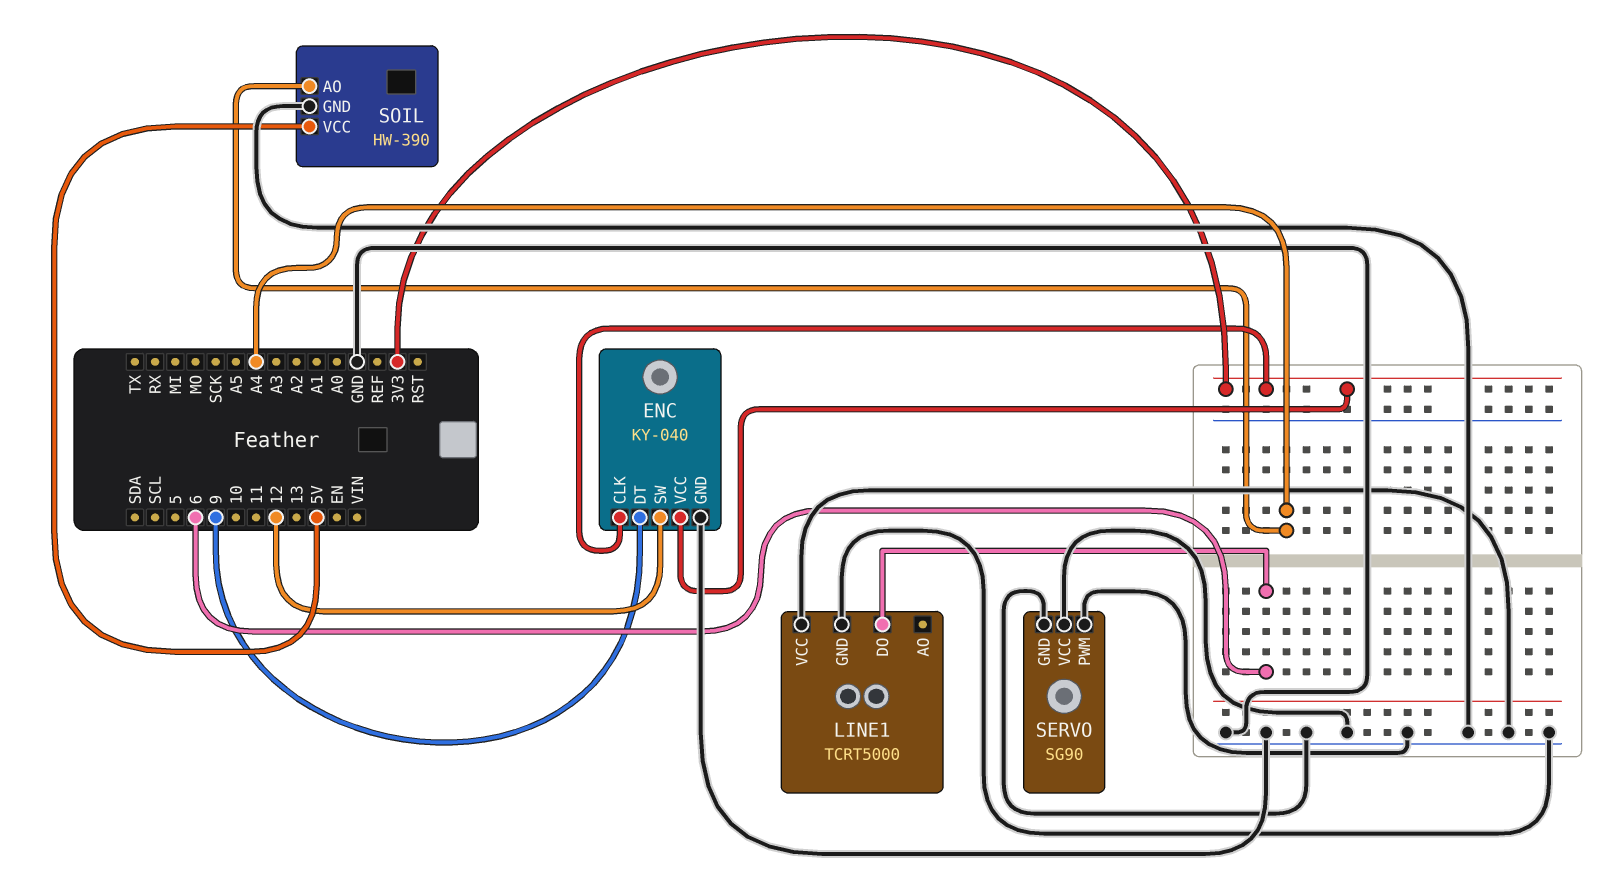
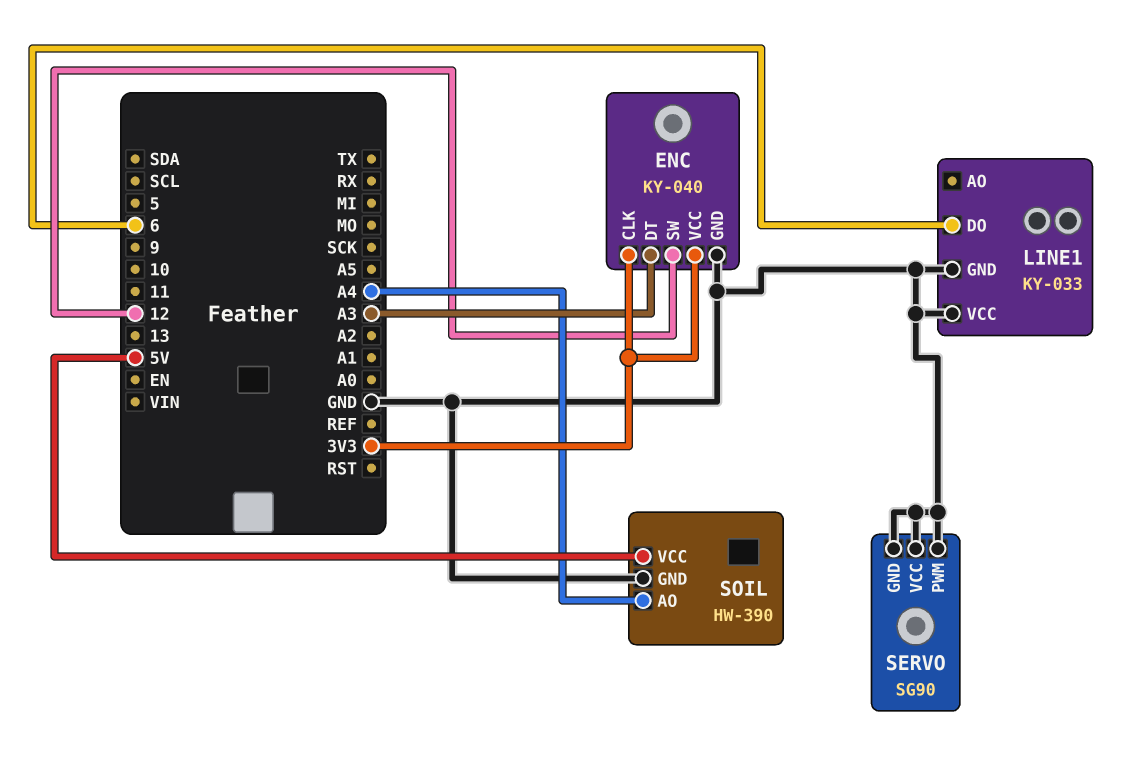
ENC pin DT: 9 -> A3
LINE1: TCRT5000 -> KY-033

